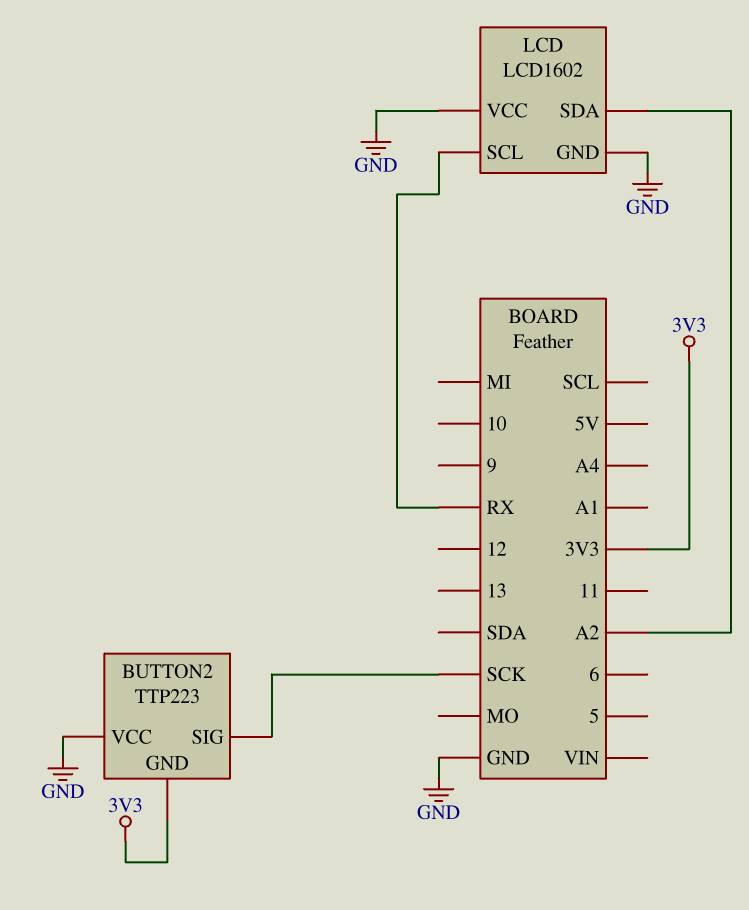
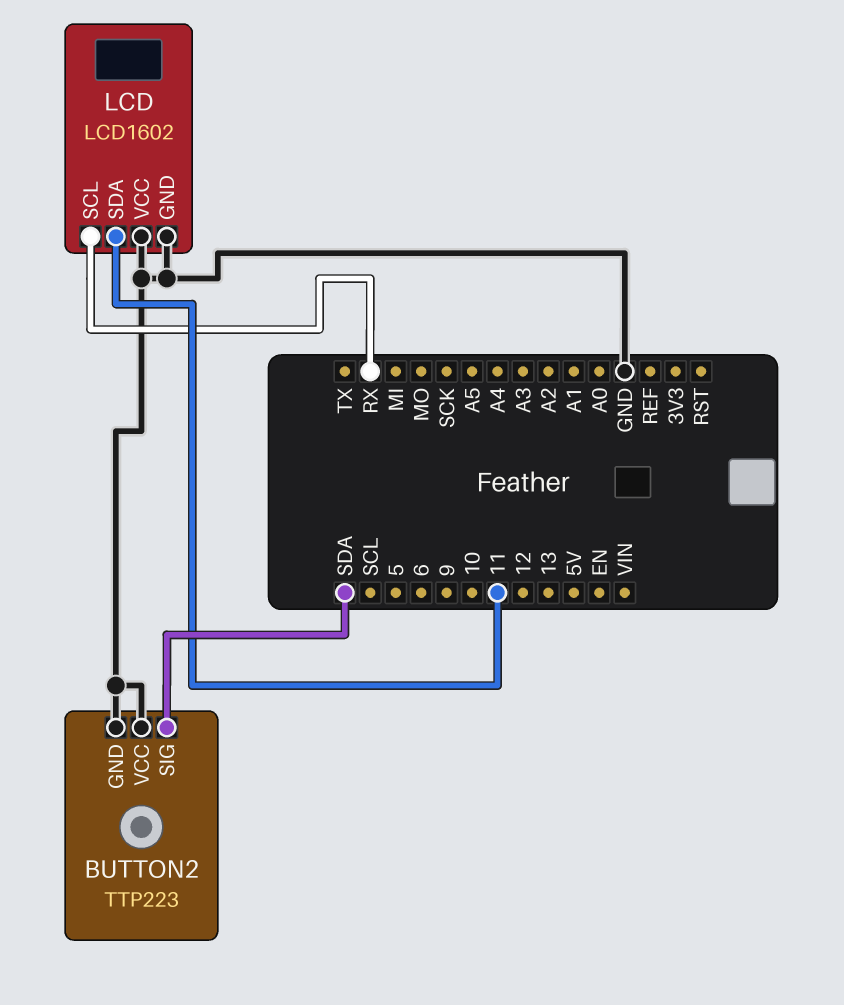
BUTTON2 pin GND: 3V3 -> GND
BUTTON2 pin SIG: SCK -> SDA
LCD pin SDA: A2 -> 11

